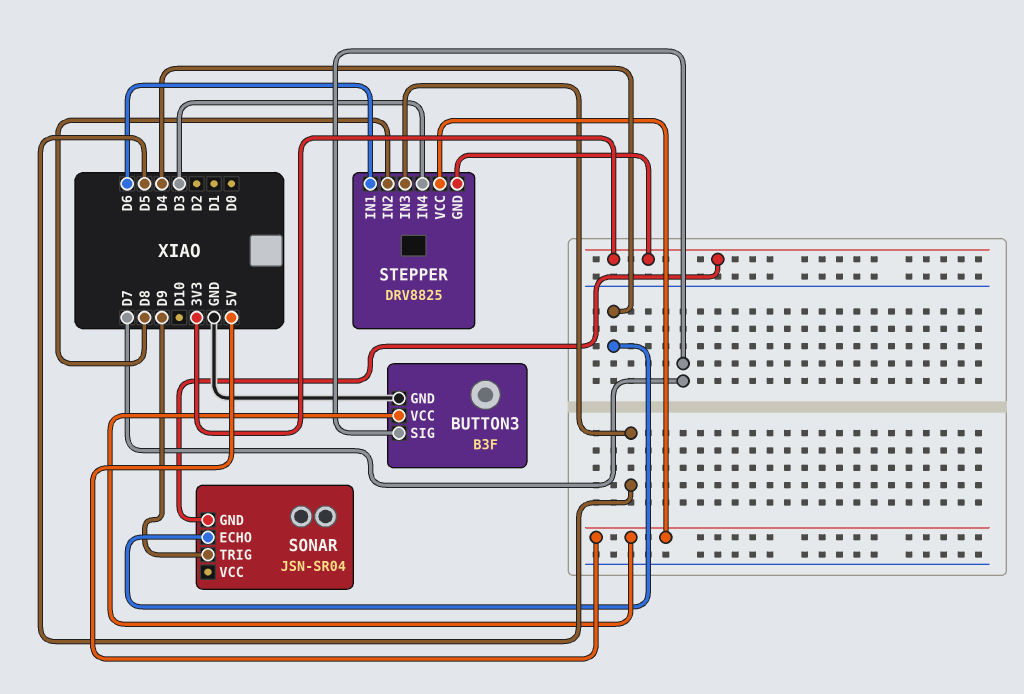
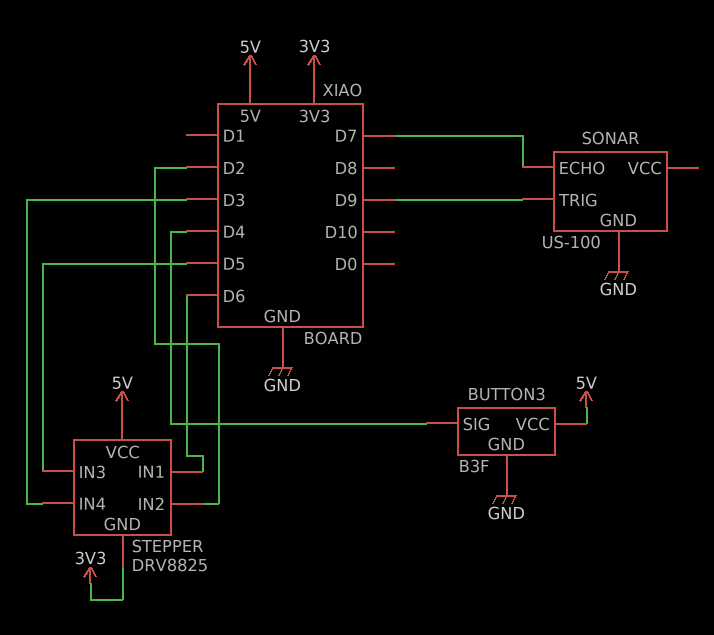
BUTTON3 pin SIG: D7 -> D4
SONAR: JSN-SR04 -> US-100
SONAR pin ECHO: D4 -> D7
SONAR pin GND: 3V3 -> GND
STEPPER pin IN2: D8 -> D2

